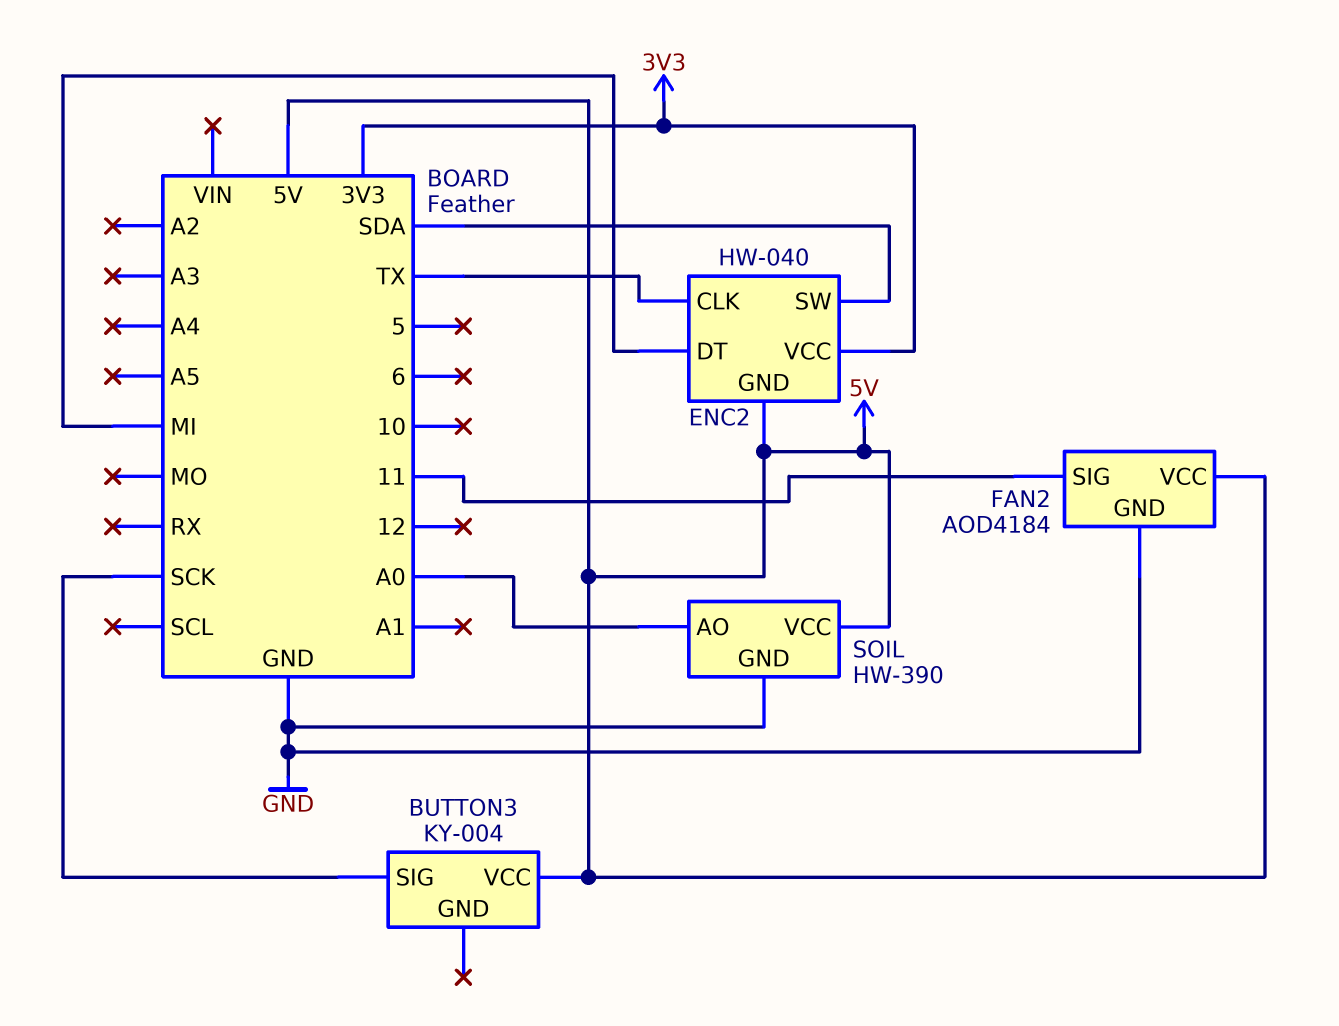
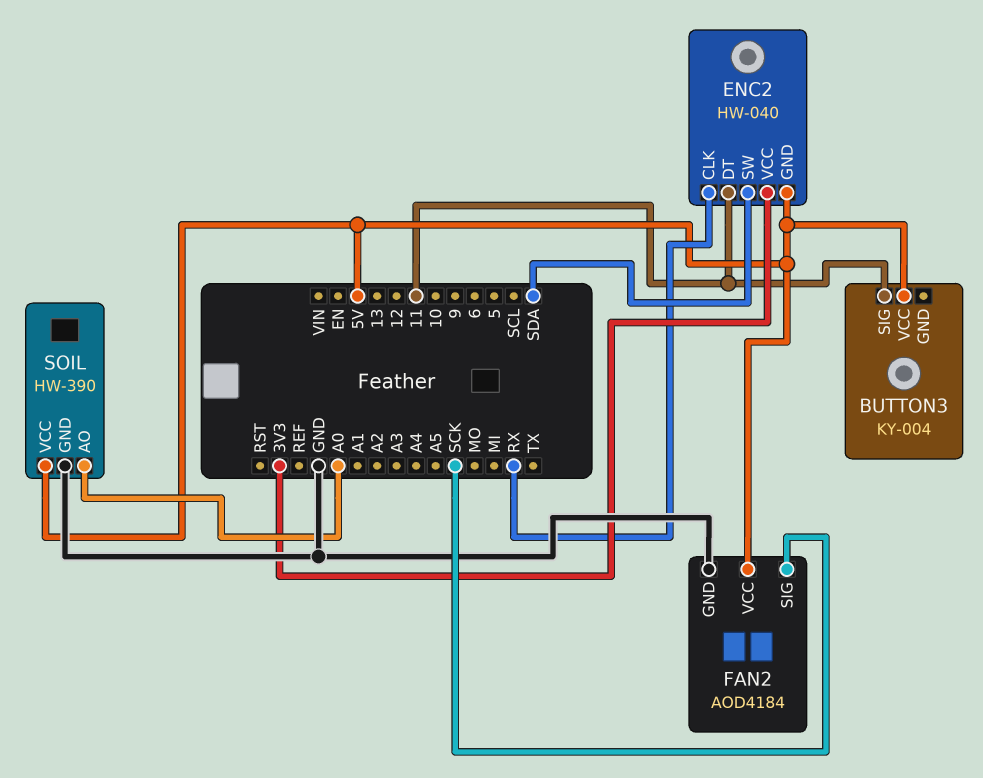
BUTTON3 pin SIG: SCK -> 11
ENC2 pin CLK: TX -> RX
ENC2 pin DT: MI -> 11
FAN2 pin SIG: 11 -> SCK

